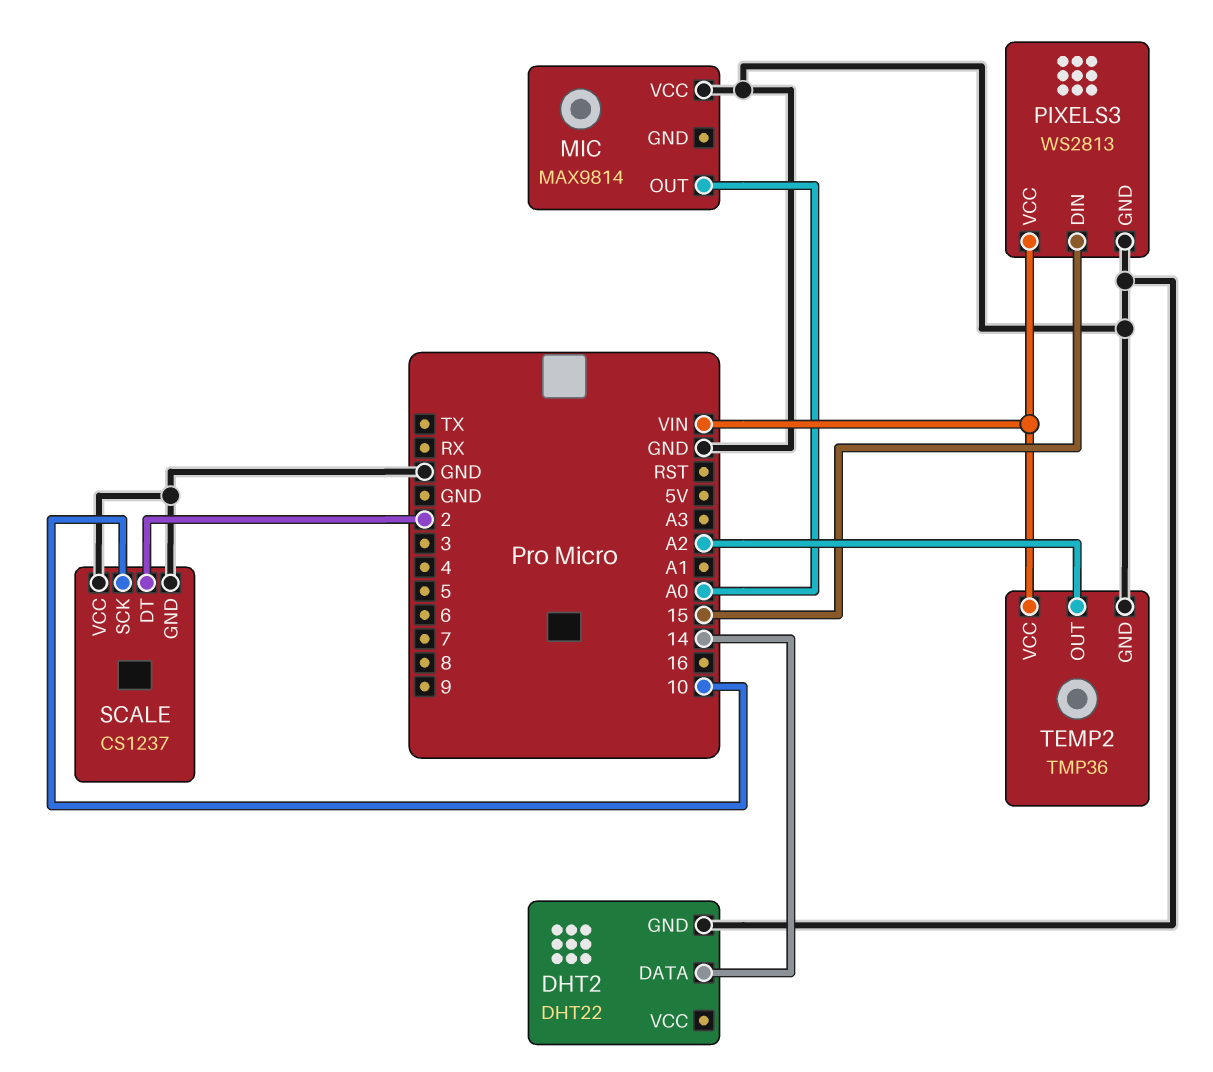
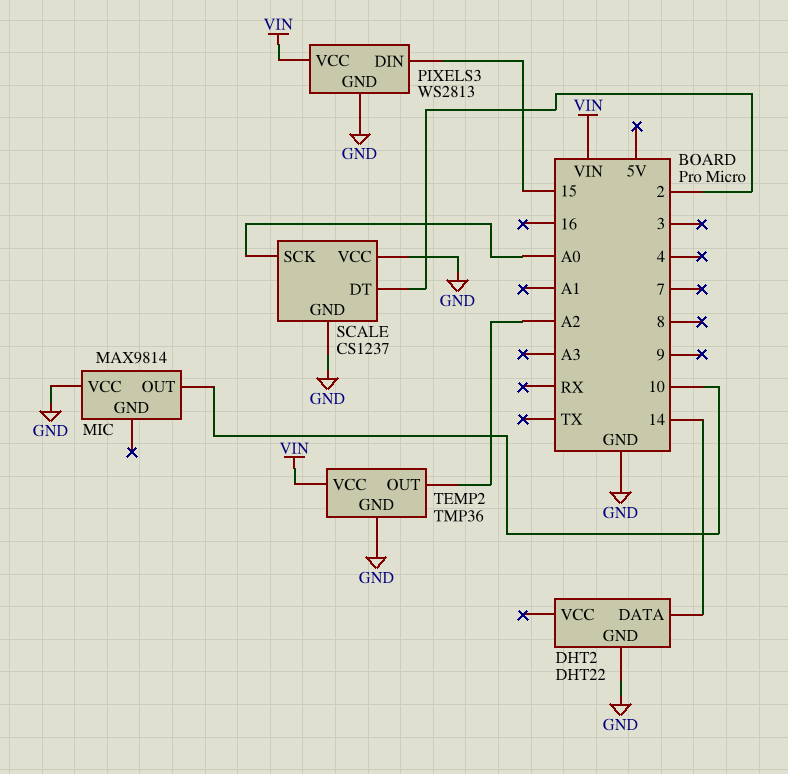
MIC pin OUT: A0 -> 10
SCALE pin SCK: 10 -> A0

